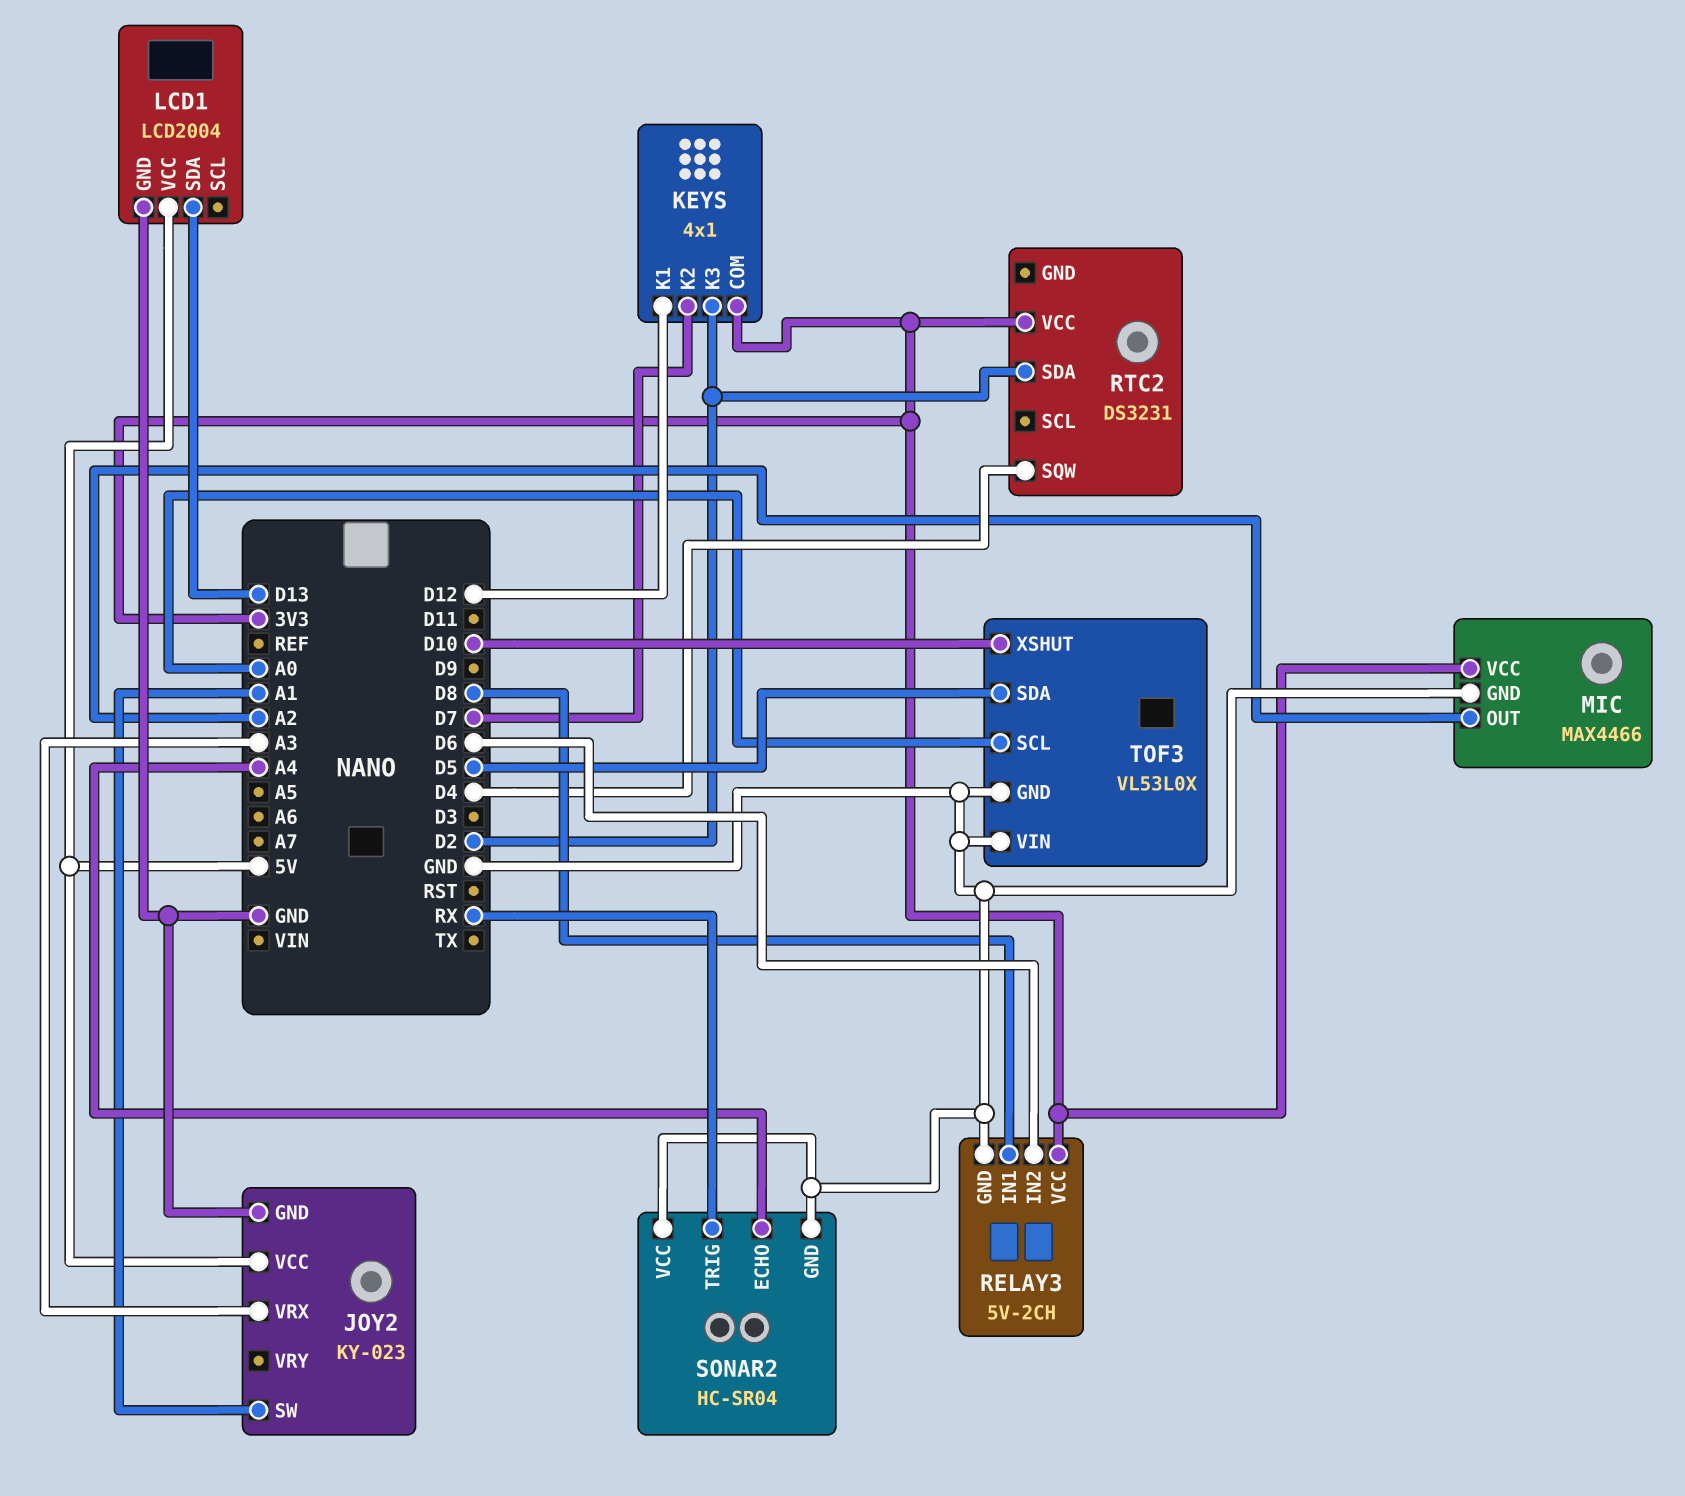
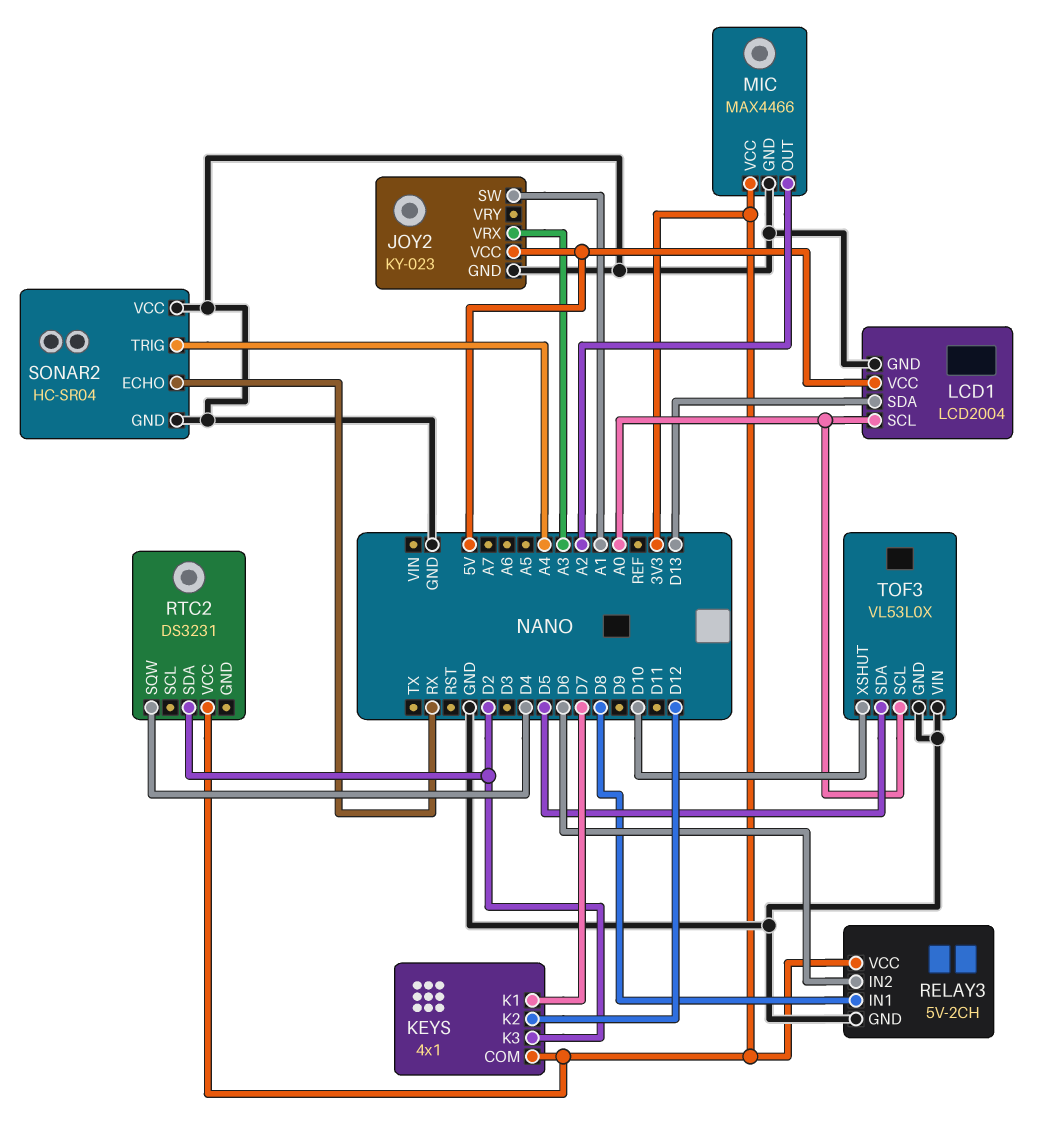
KEYS pin K1: D12 -> D7
KEYS pin K2: D7 -> D12
LCD1 pin SCL: none -> A0
SONAR2 pin ECHO: A4 -> RX
SONAR2 pin TRIG: RX -> A4

